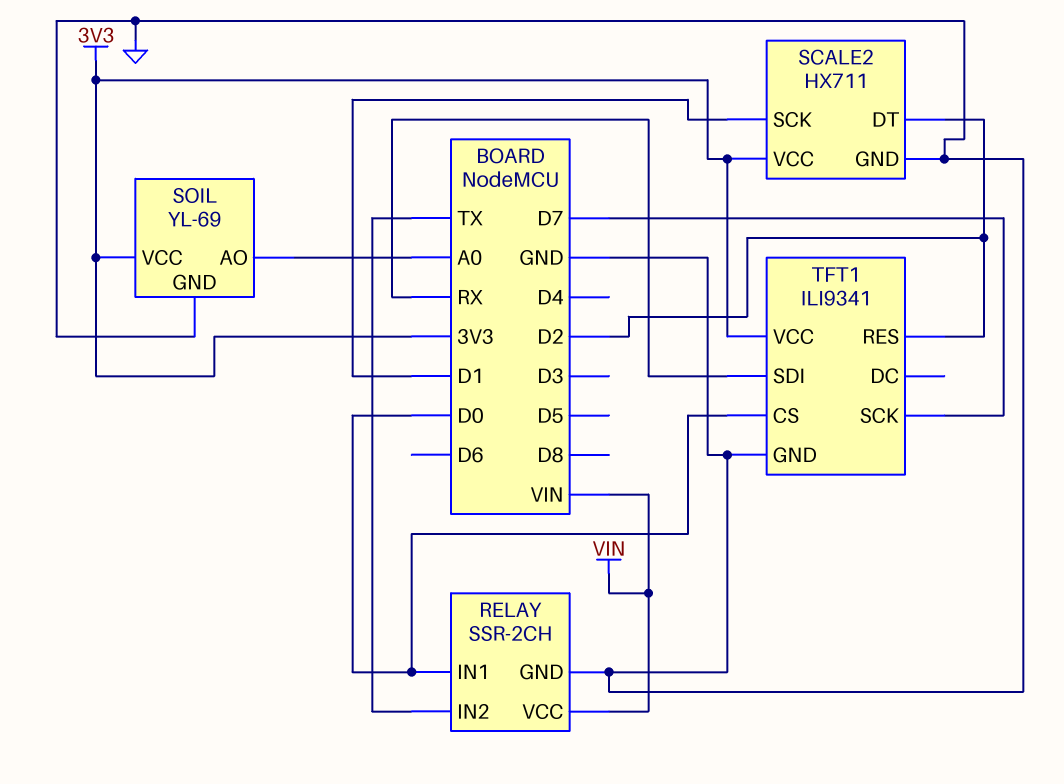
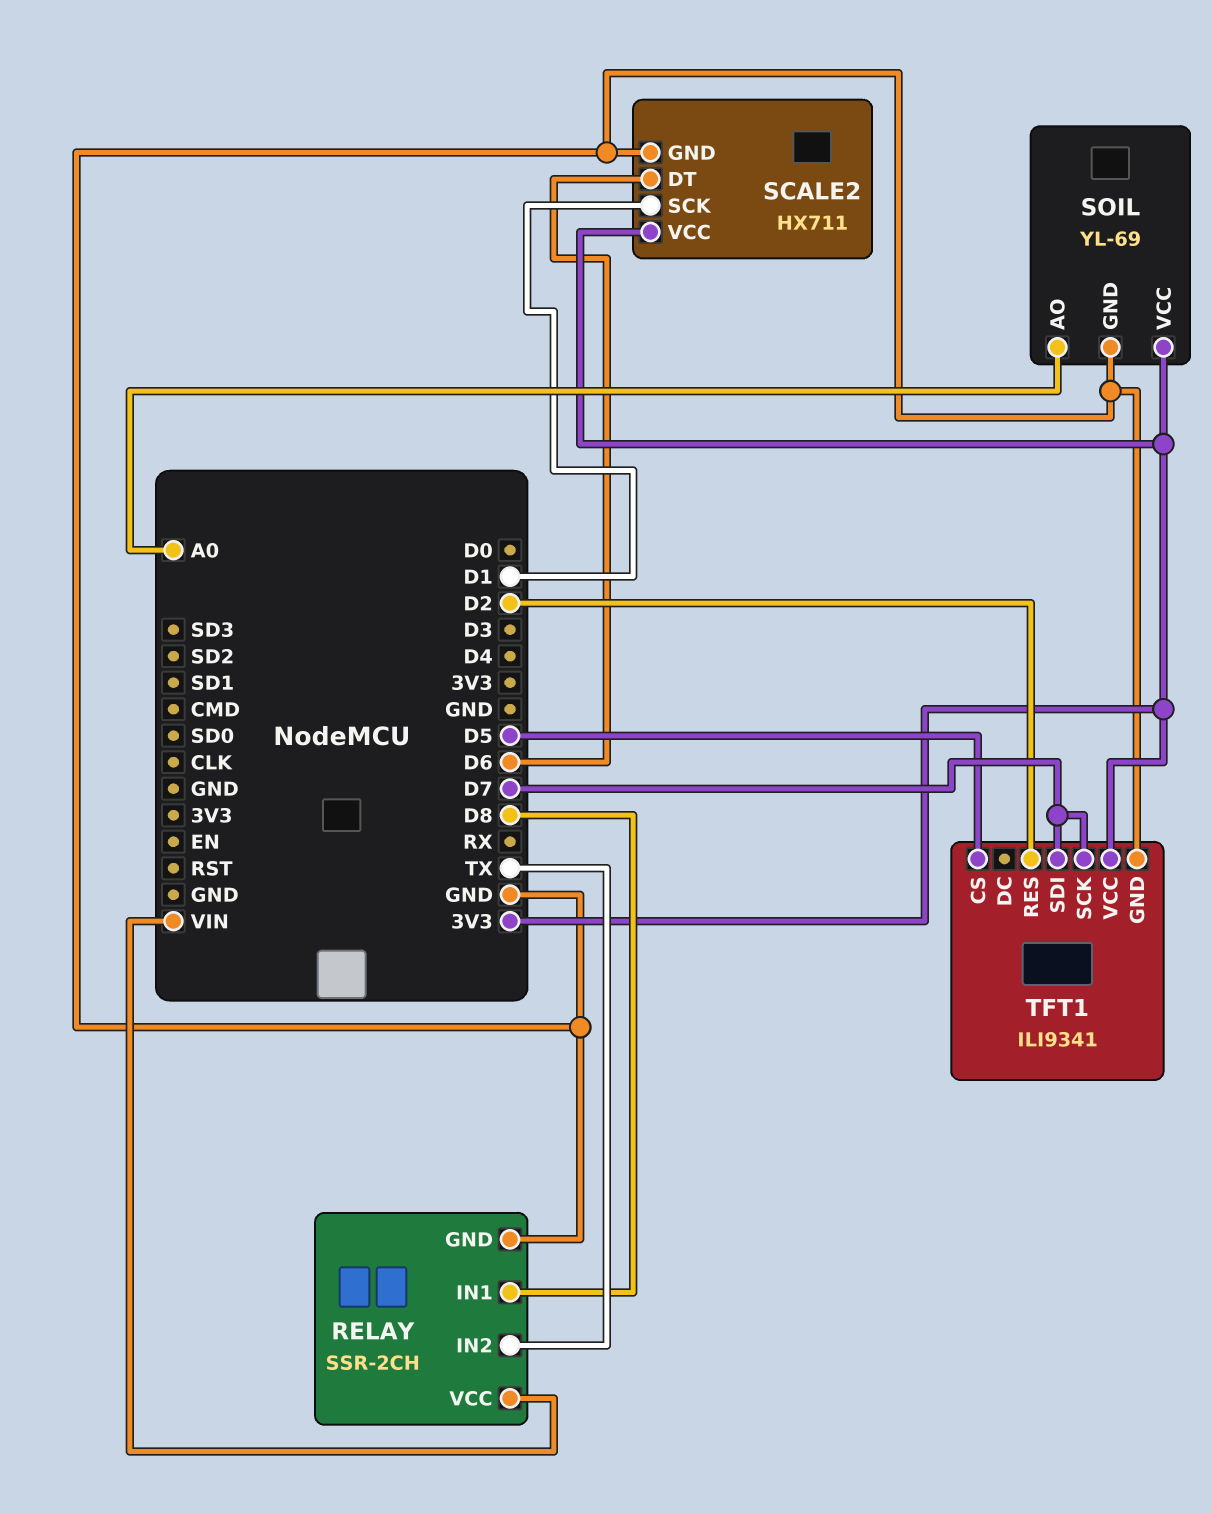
RELAY pin IN1: D0 -> D8
SCALE2 pin DT: D2 -> D6
TFT1 pin CS: D0 -> D5
TFT1 pin SDI: RX -> D7

